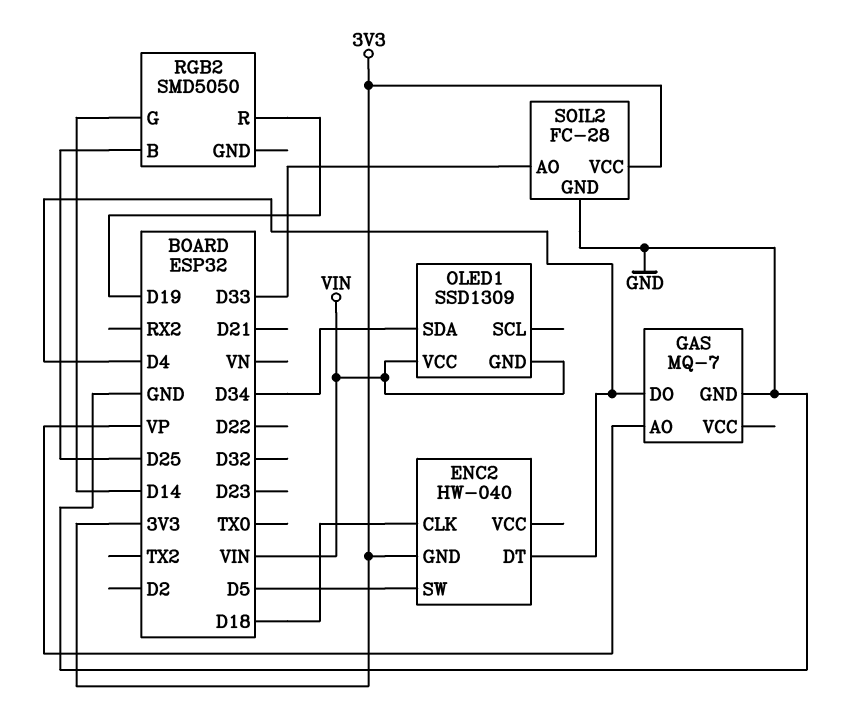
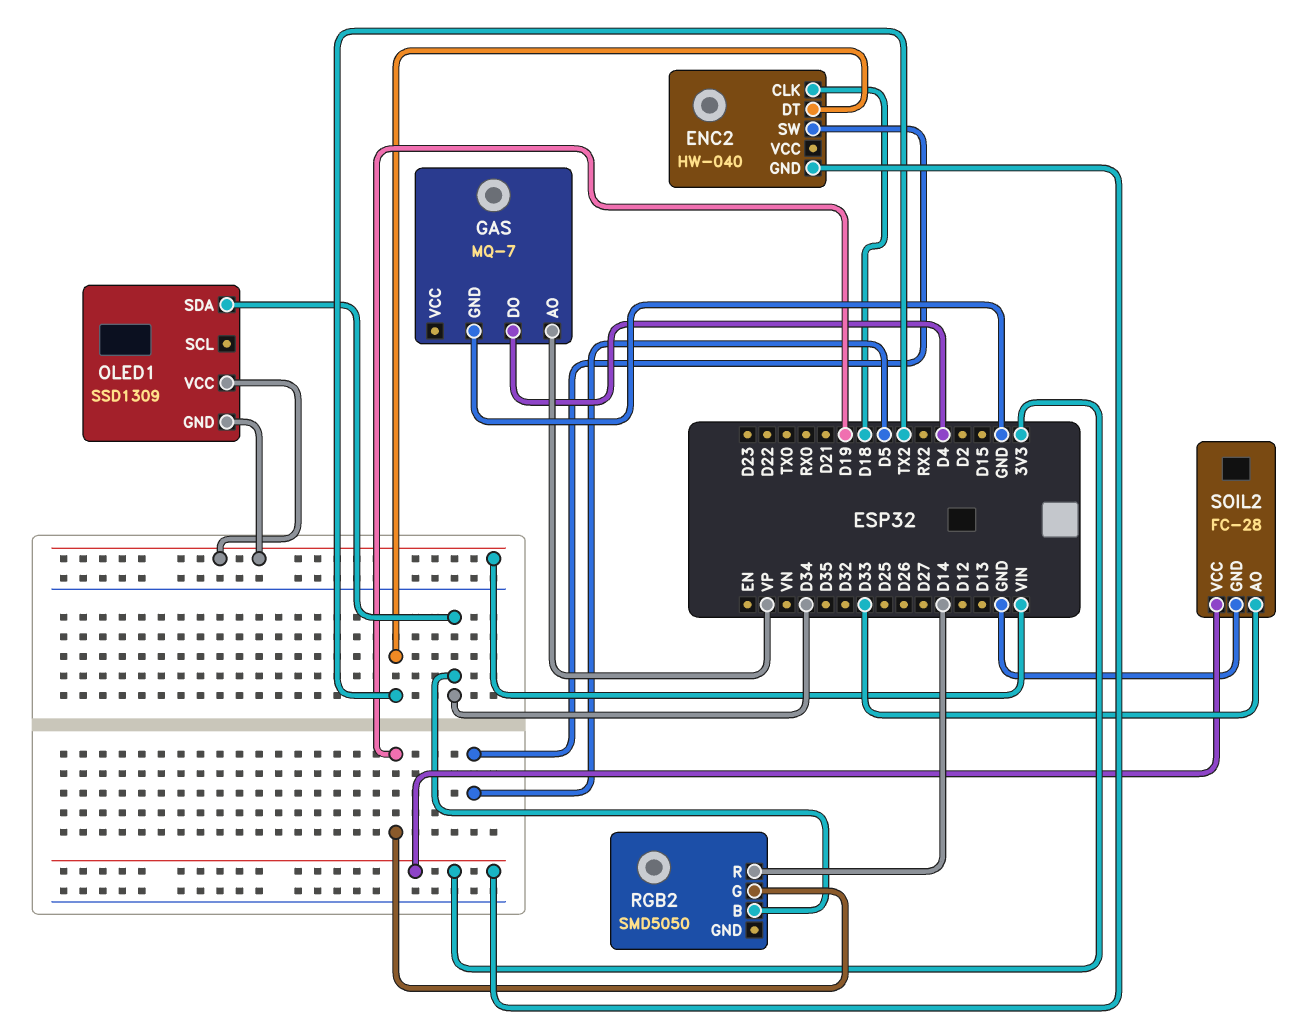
ENC2 pin DT: D4 -> TX2
RGB2 pin B: D25 -> D34
RGB2 pin G: D14 -> D19
RGB2 pin R: D19 -> D14

